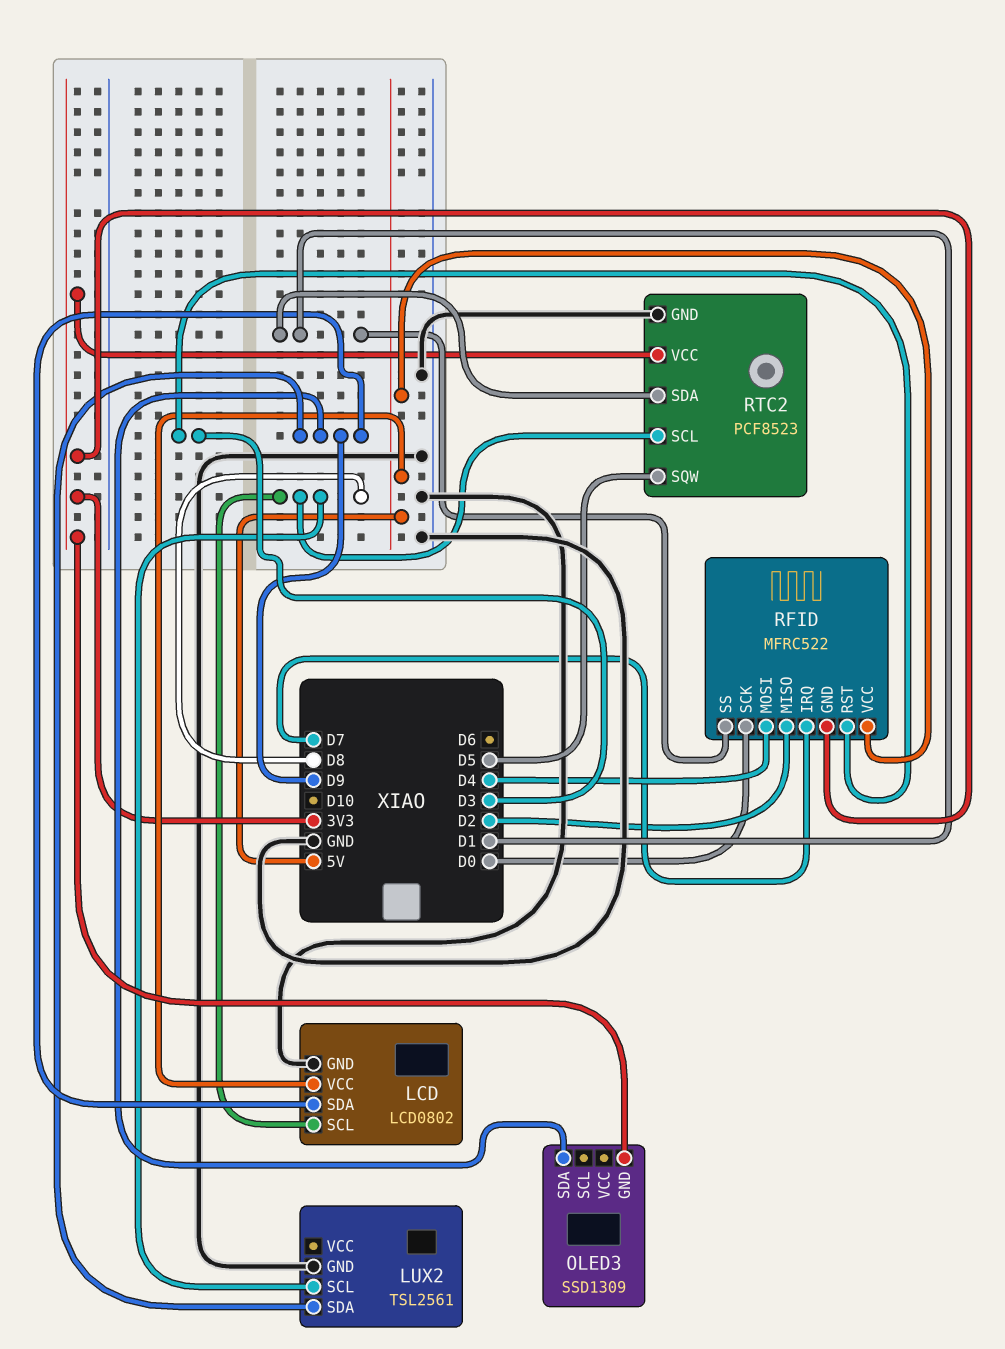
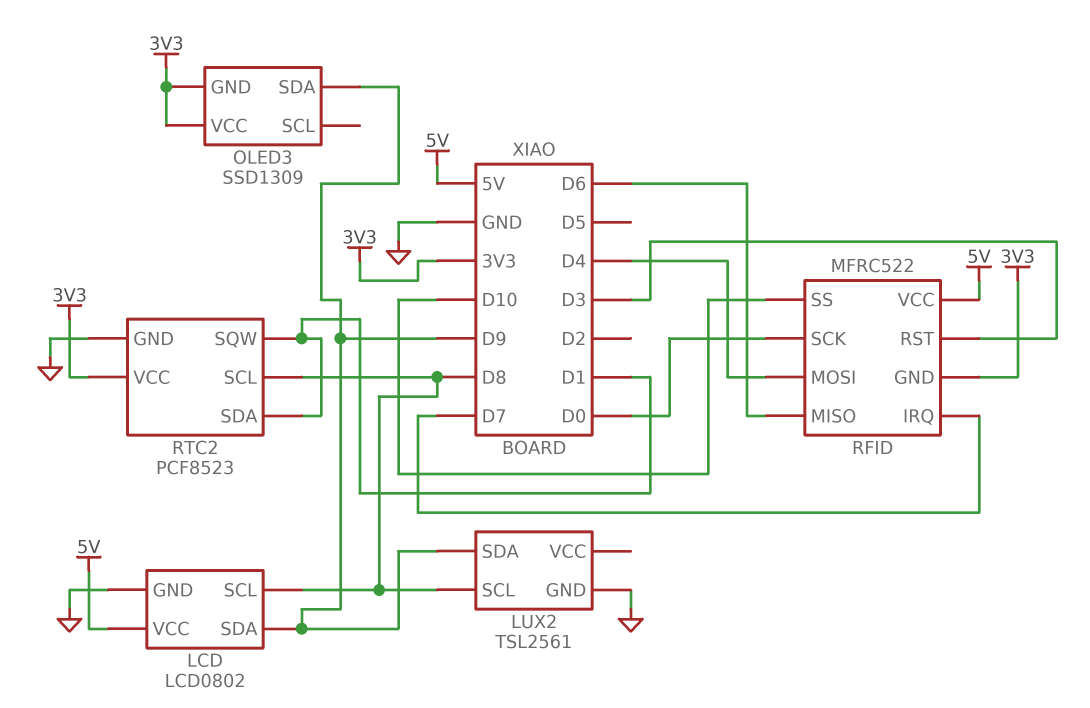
OLED3 pin VCC: none -> 3V3
RFID pin MISO: D2 -> D6
RFID pin SS: D1 -> D10
RTC2 pin SQW: D5 -> D1

